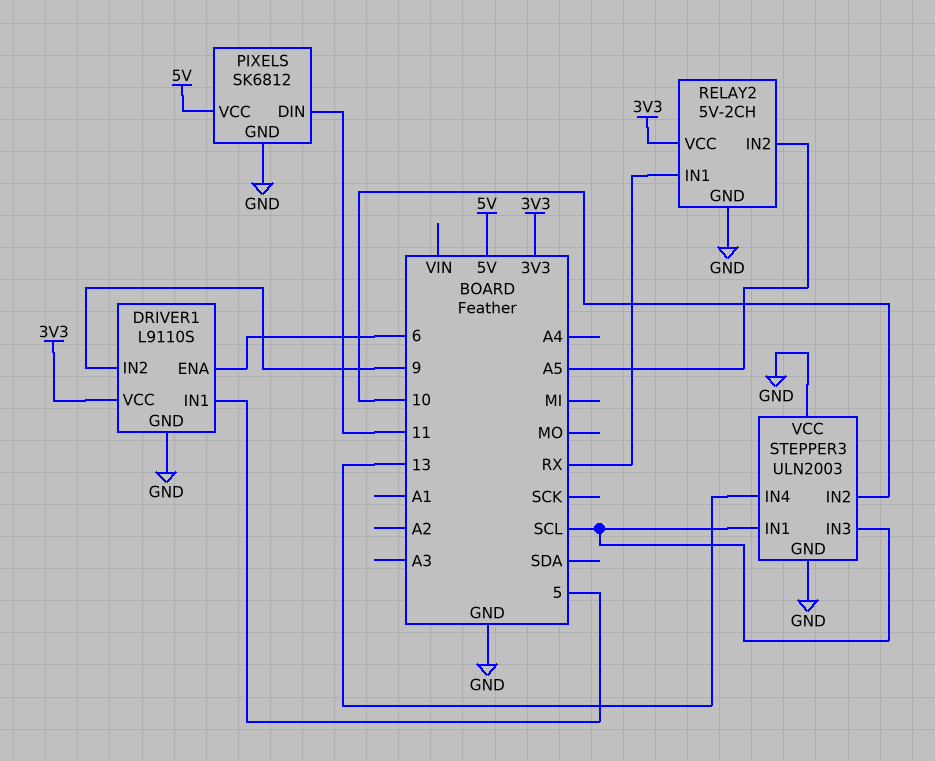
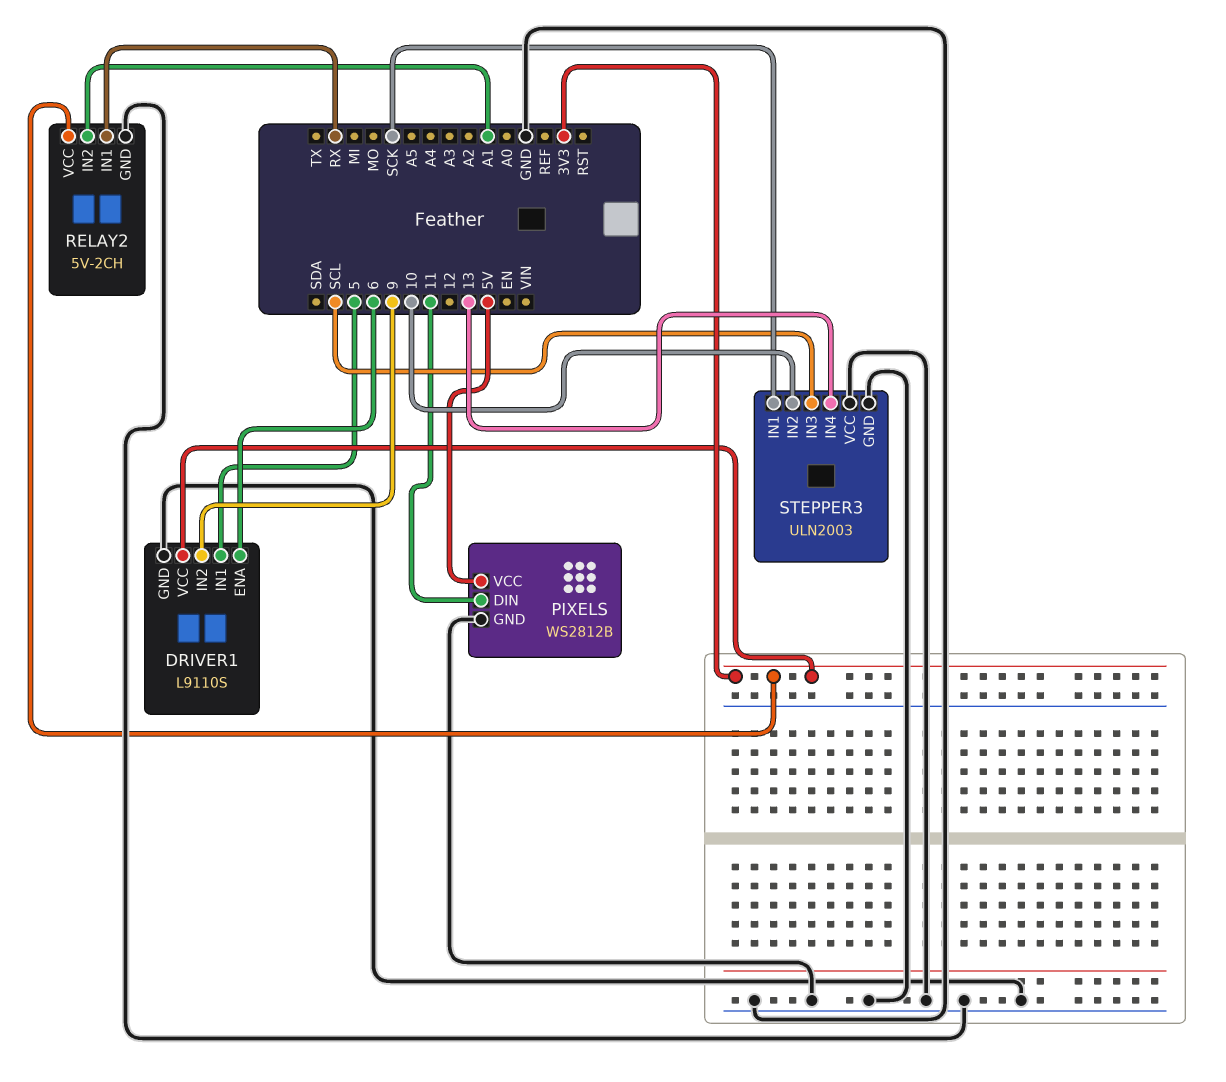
PIXELS: SK6812 -> WS2812B
RELAY2 pin IN2: A5 -> A1
STEPPER3 pin IN1: SCL -> SCK

